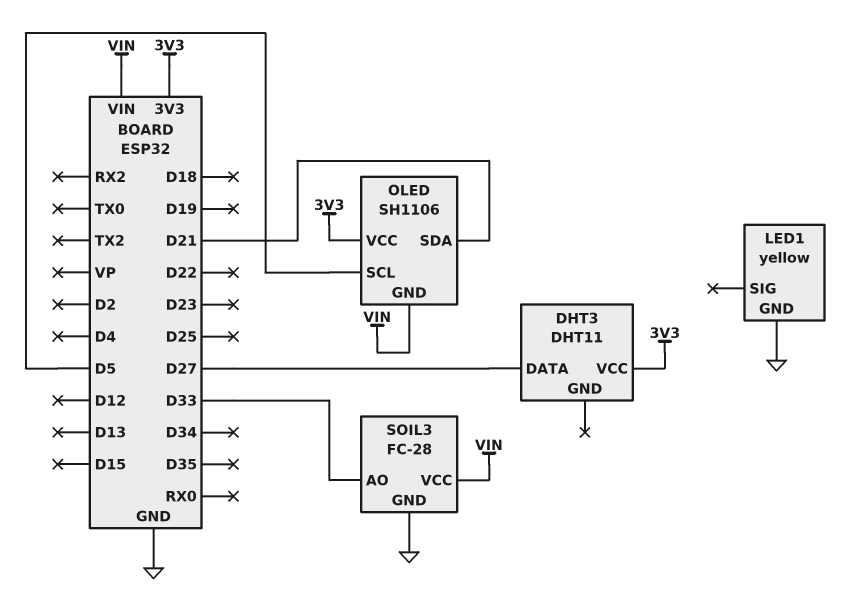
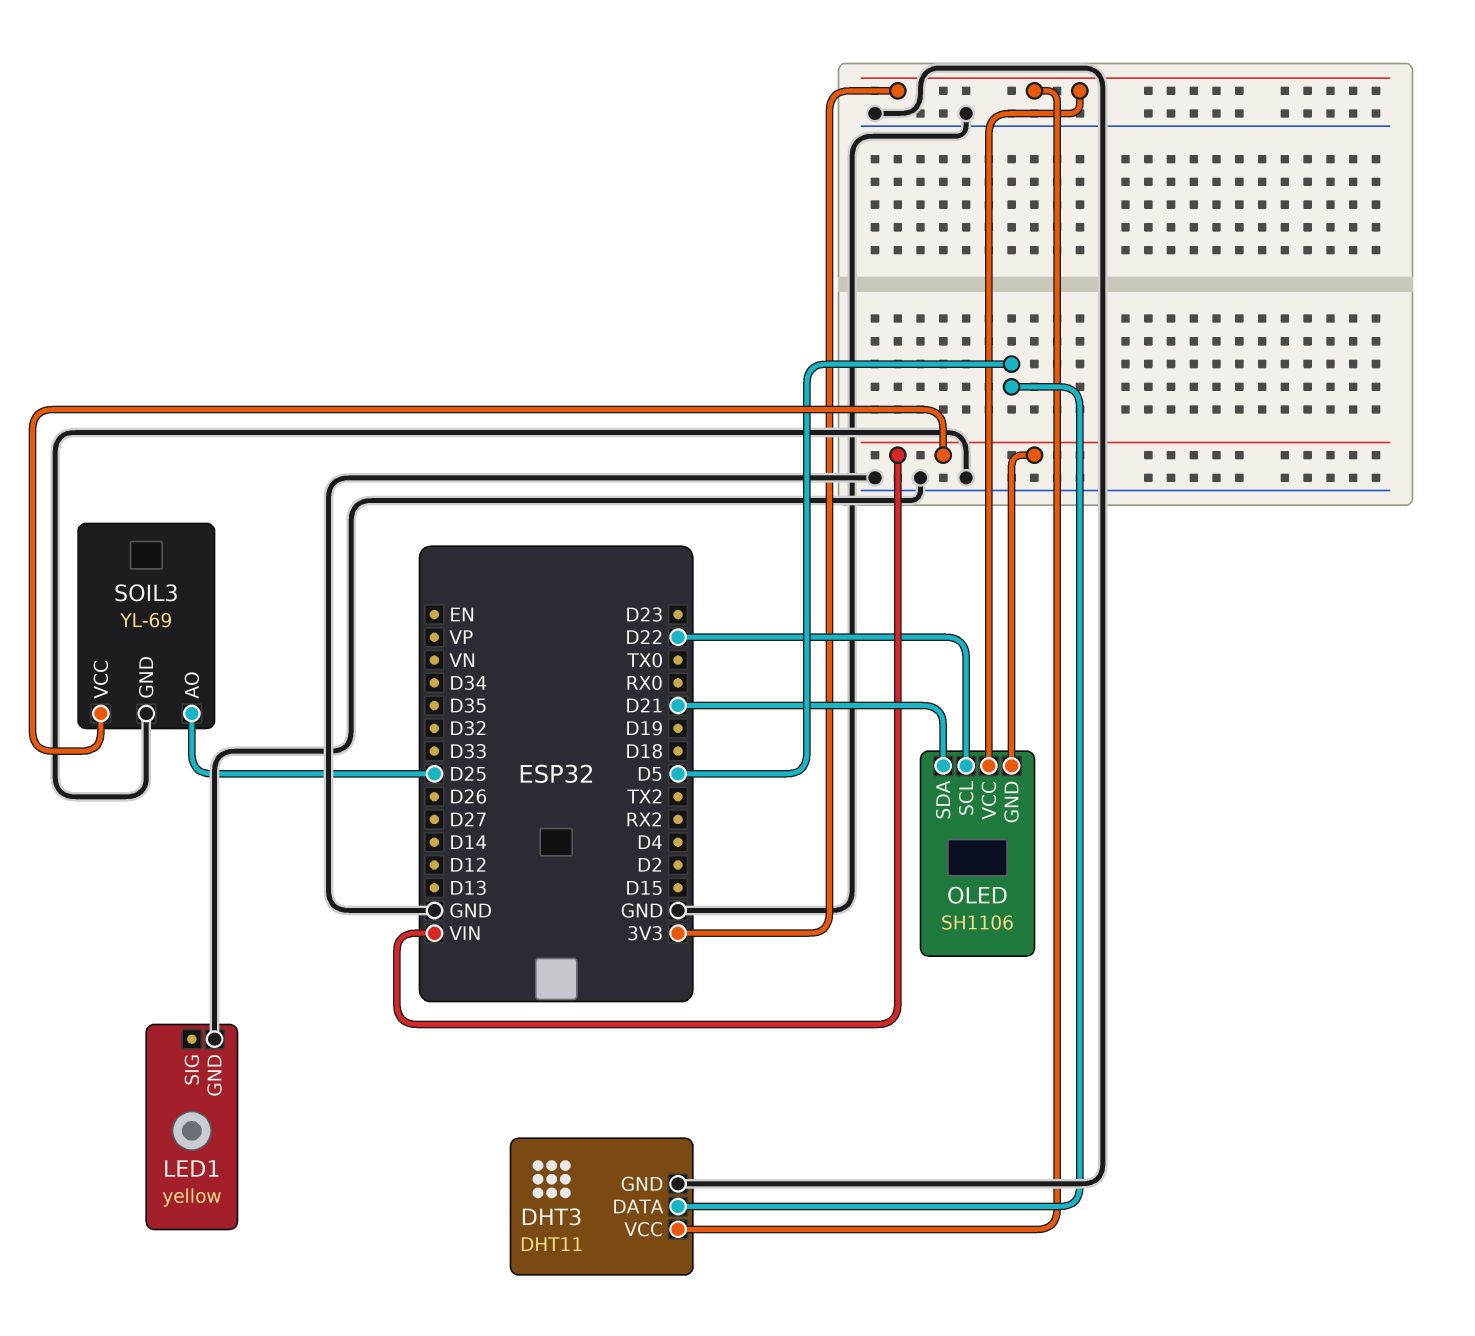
DHT3 pin DATA: D27 -> D5
DHT3 pin GND: none -> GND
OLED pin SCL: D5 -> D22
SOIL3: FC-28 -> YL-69
SOIL3 pin AO: D33 -> D25

